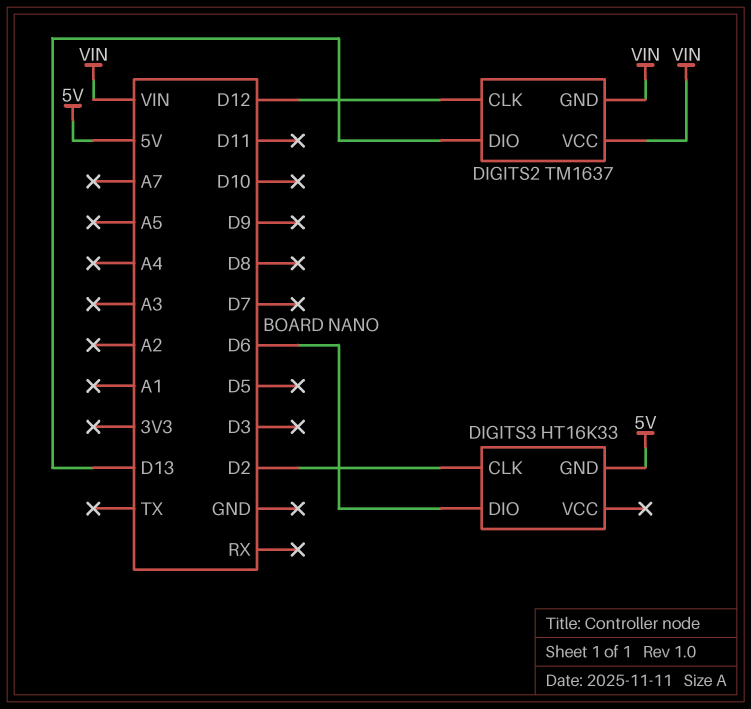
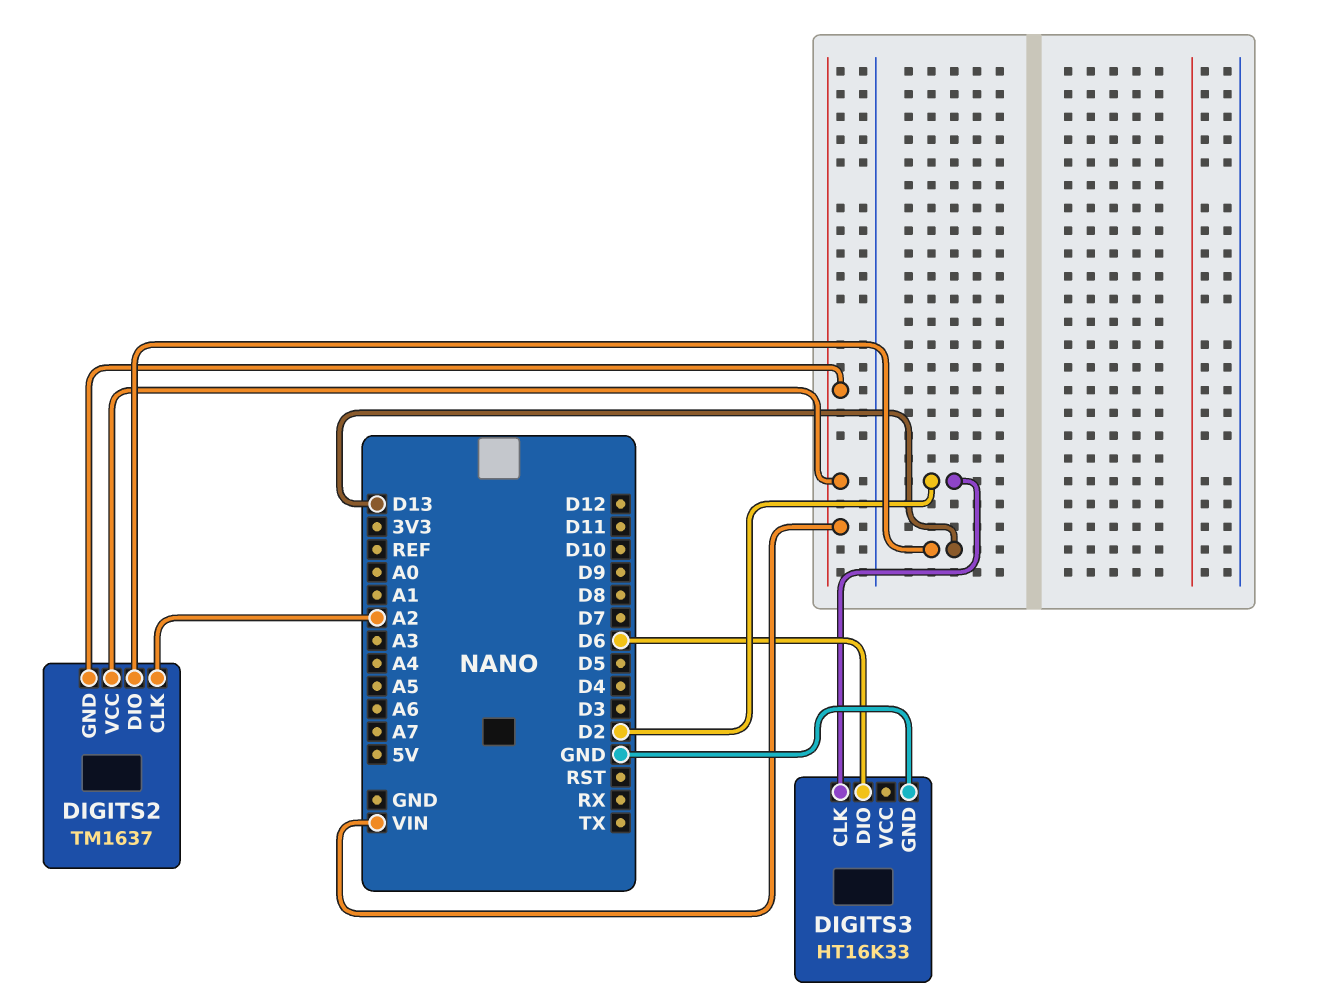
DIGITS2 pin CLK: D12 -> A2
DIGITS3 pin GND: 5V -> GND

